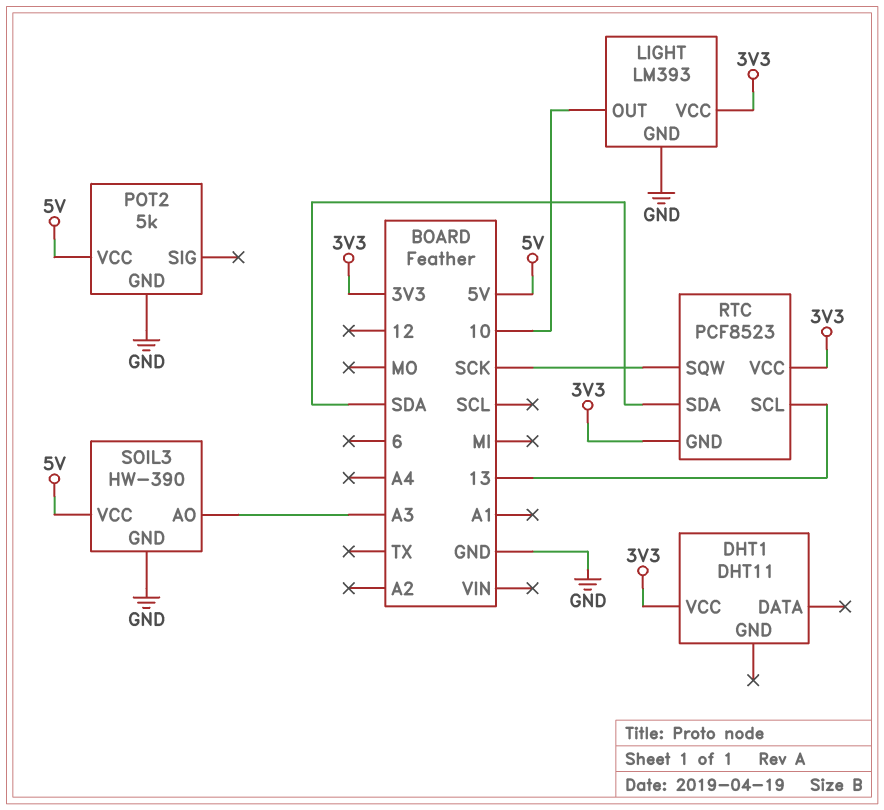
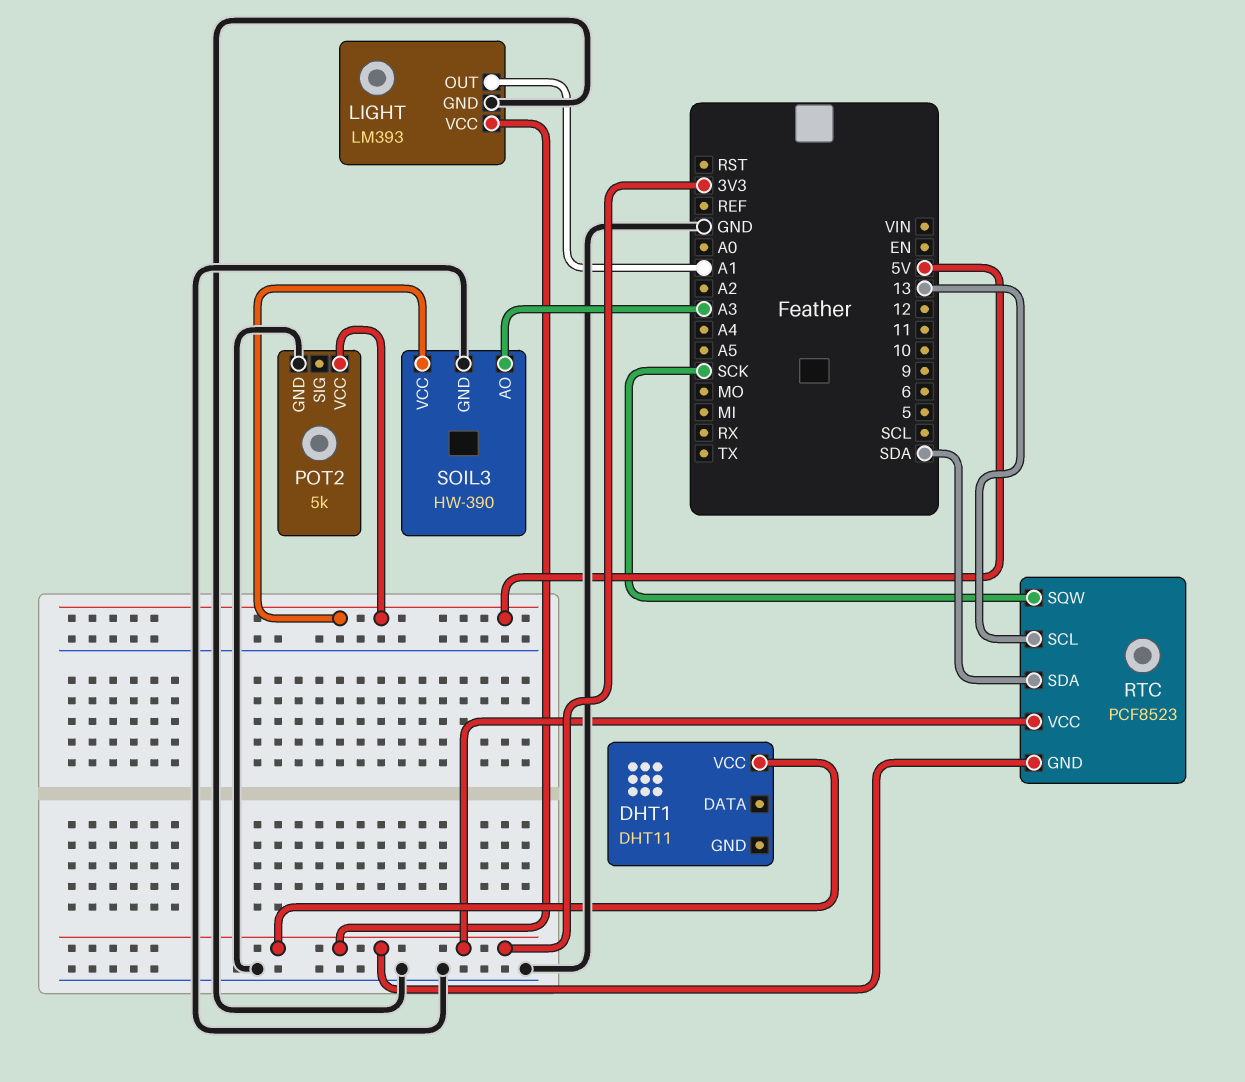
LIGHT pin OUT: 10 -> A1

